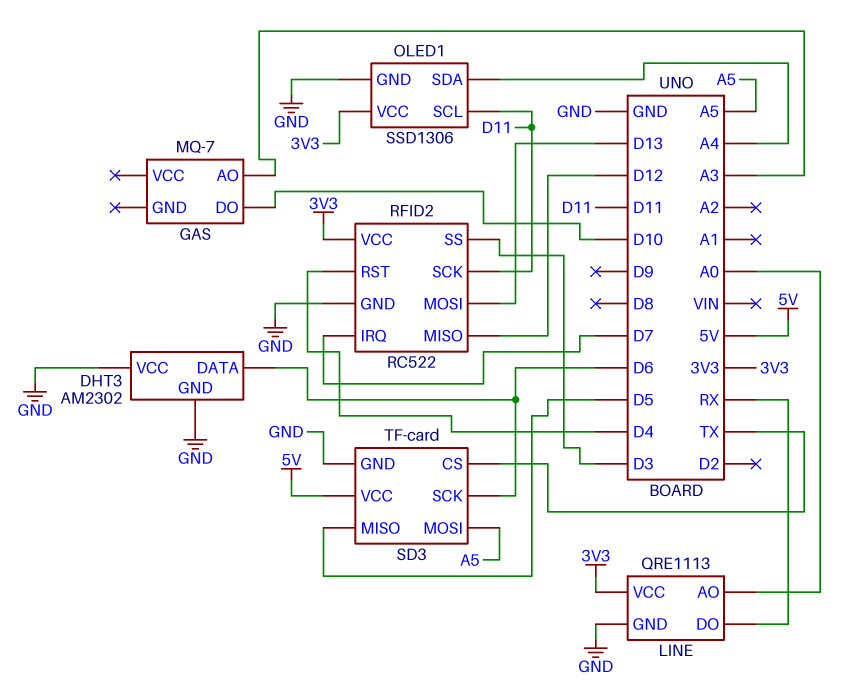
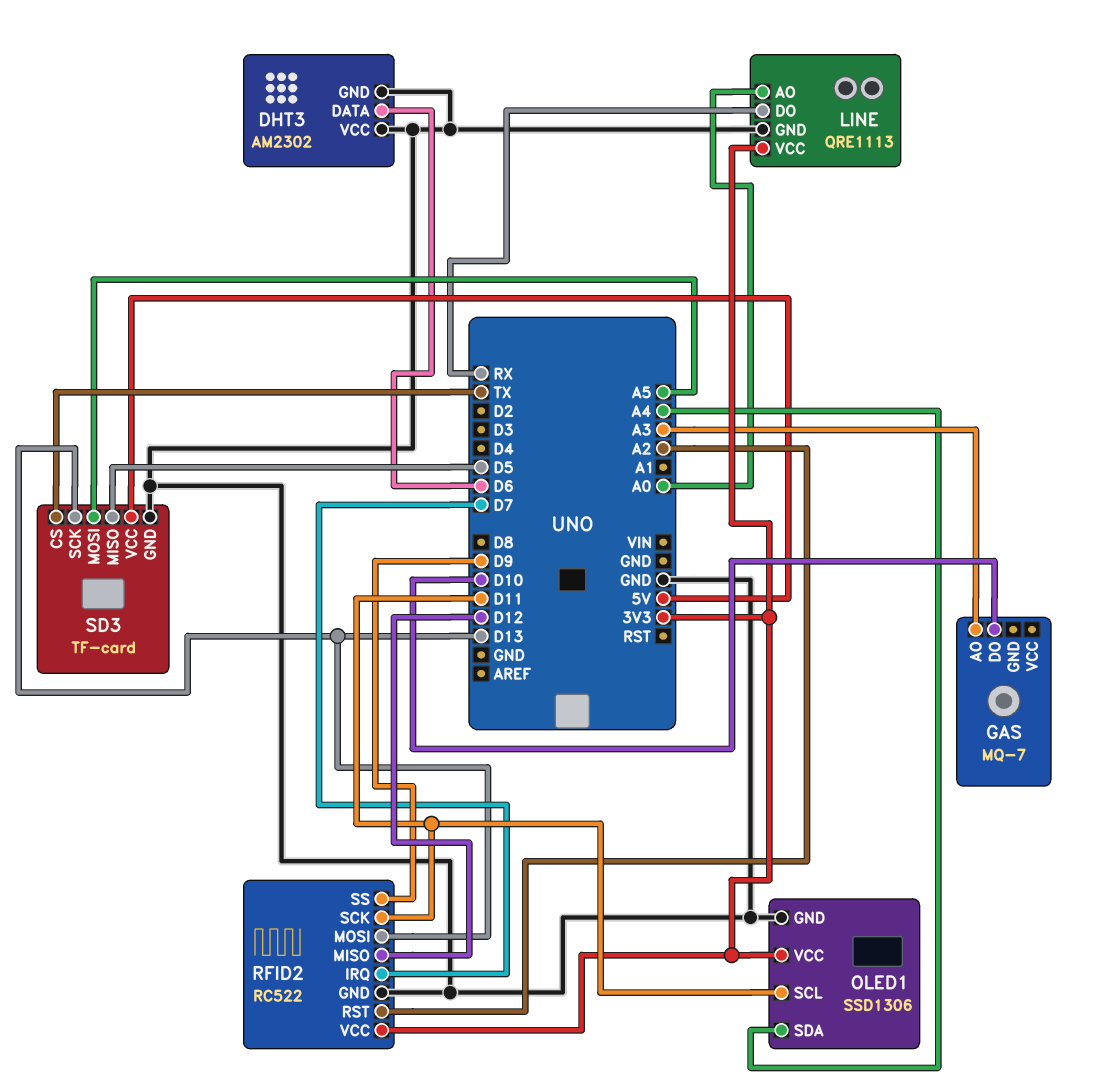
RFID2 pin RST: D4 -> A2
RFID2 pin SS: D3 -> D9
SD3 pin SCK: D6 -> D13

